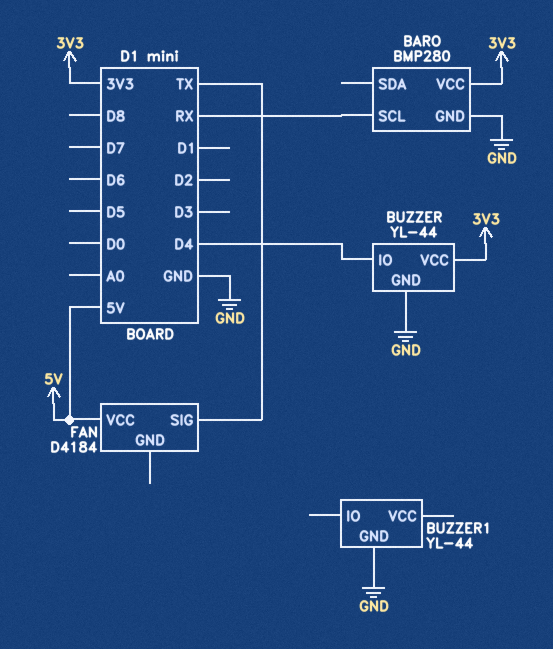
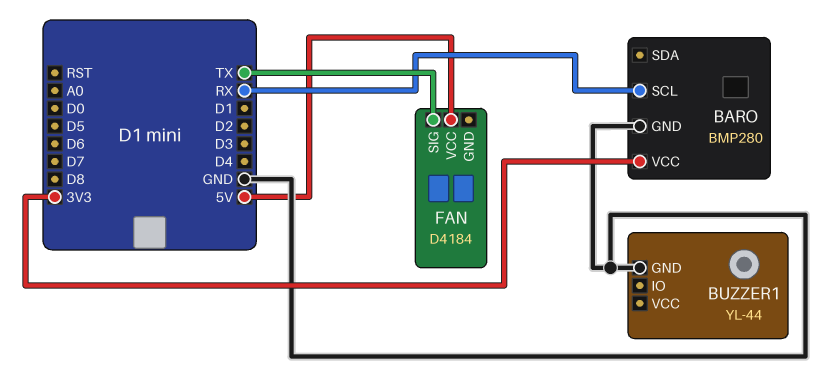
BUZZER: YL-44 -> none
BUZZER pin GND: GND -> none
BUZZER pin IO: D4 -> none
BUZZER pin VCC: 3V3 -> none

